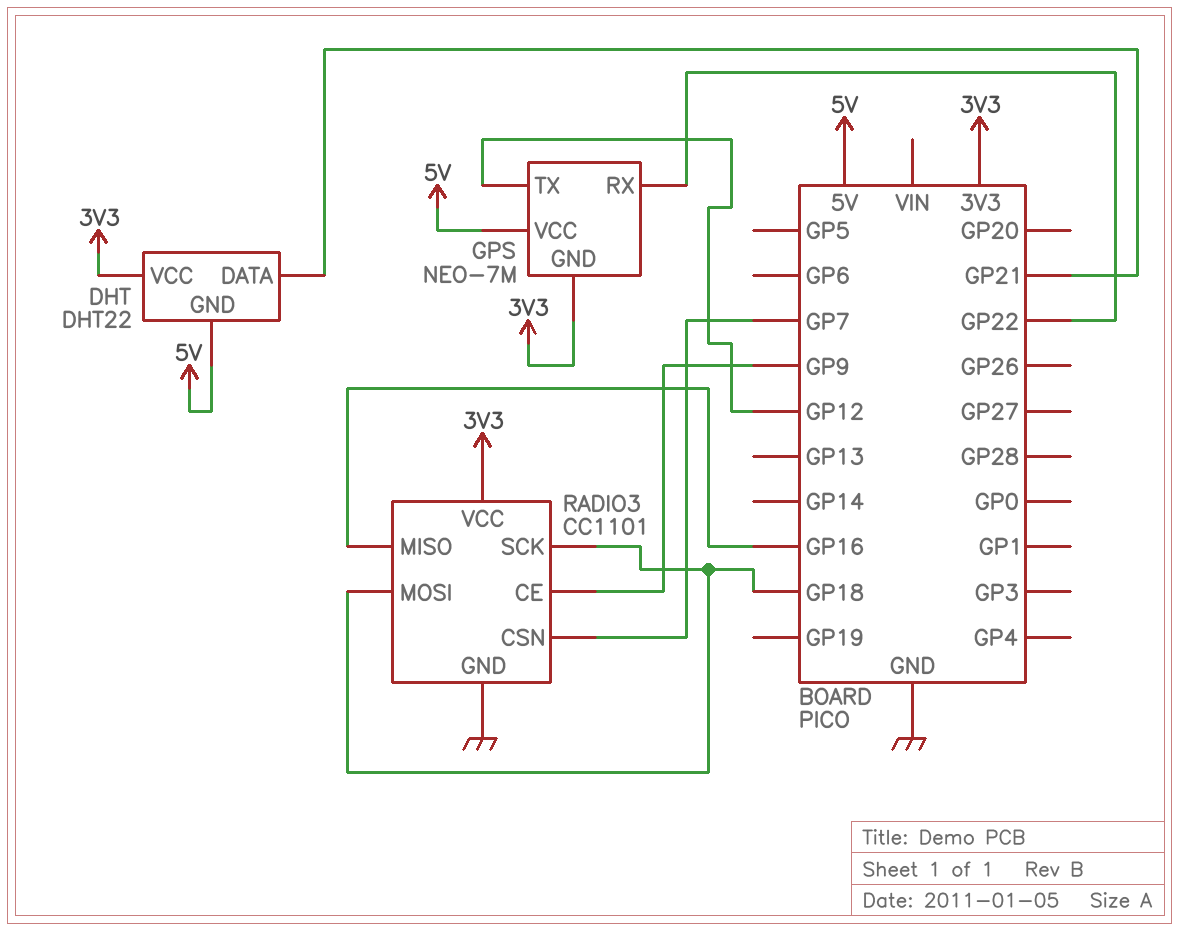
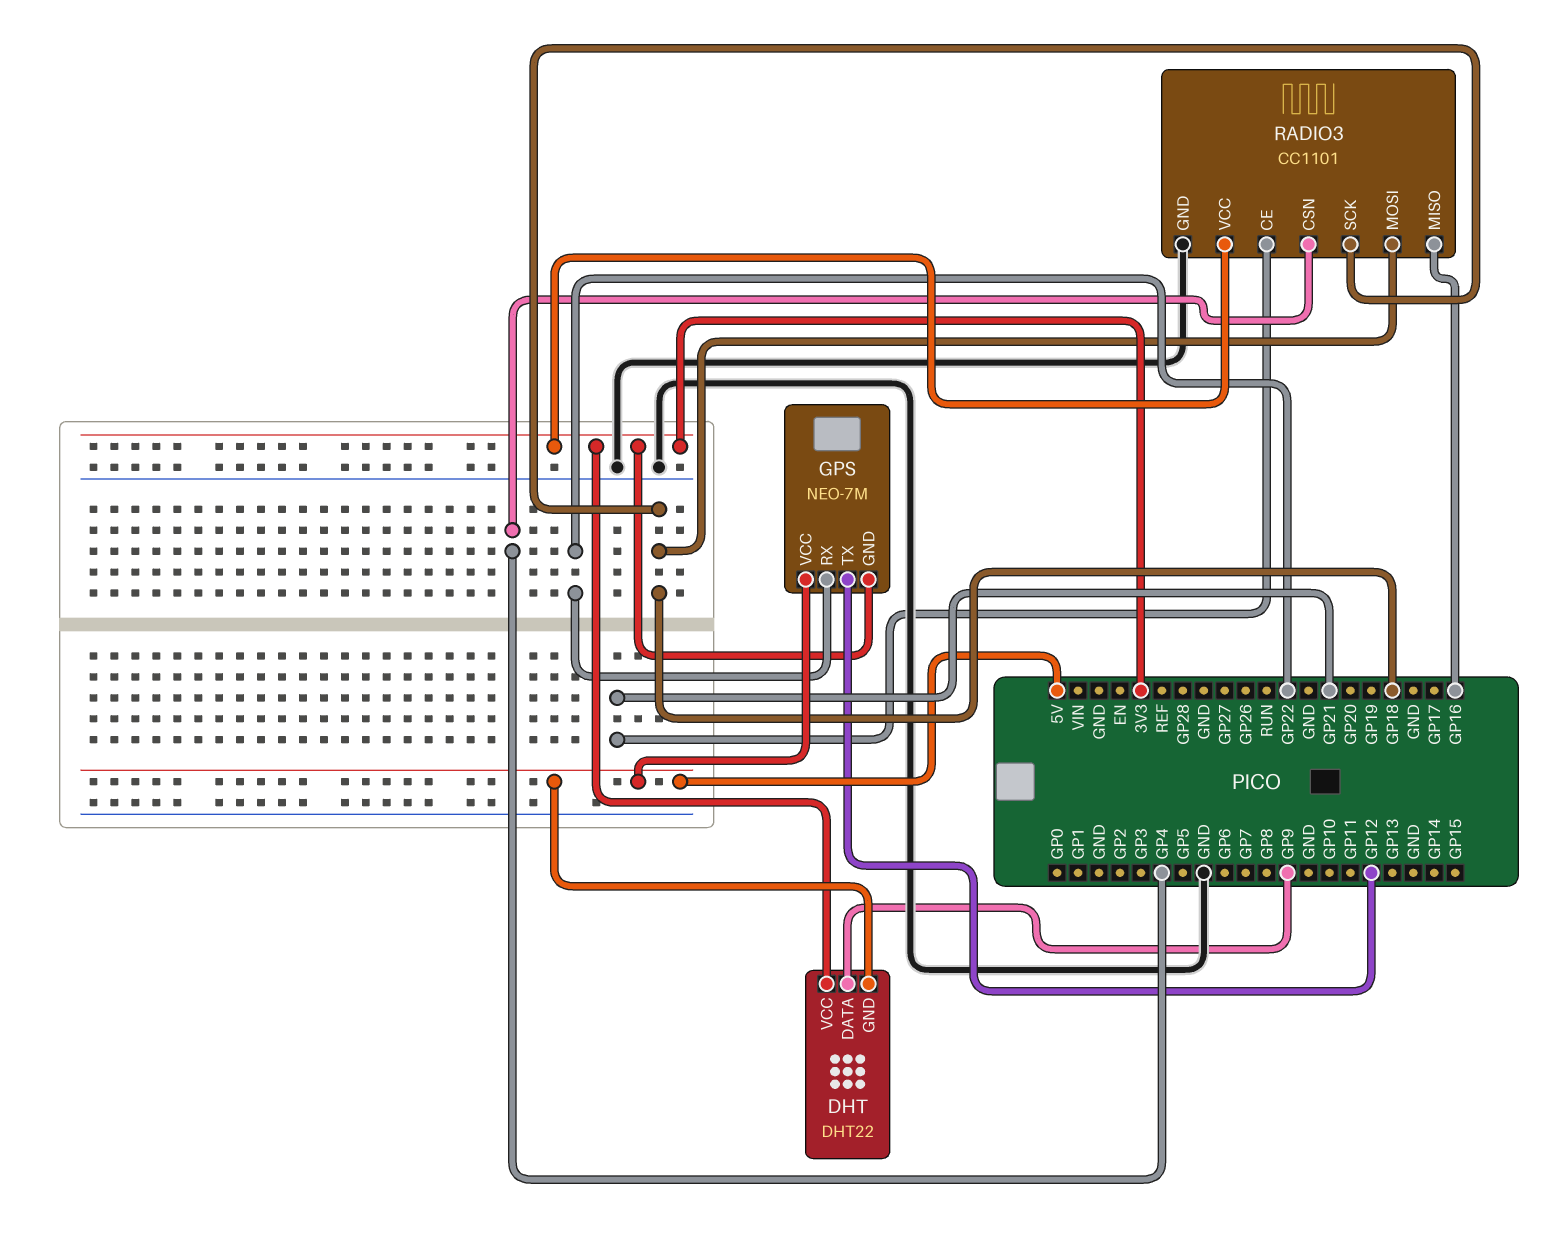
DHT pin DATA: GP21 -> GP9
RADIO3 pin CE: GP9 -> GP21
RADIO3 pin CSN: GP7 -> GP4

